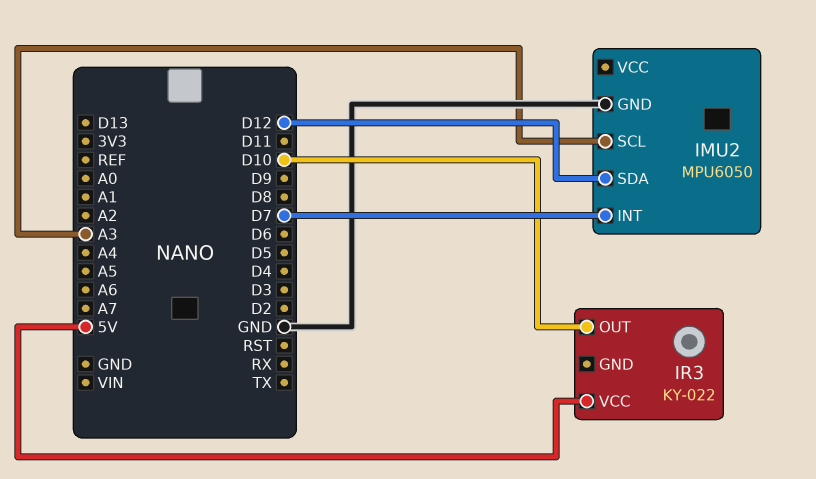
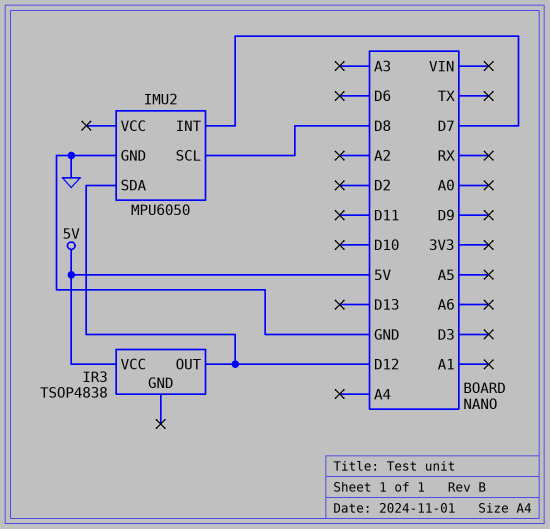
IMU2 pin SCL: A3 -> D8
IR3: KY-022 -> TSOP4838
IR3 pin OUT: D10 -> D12

